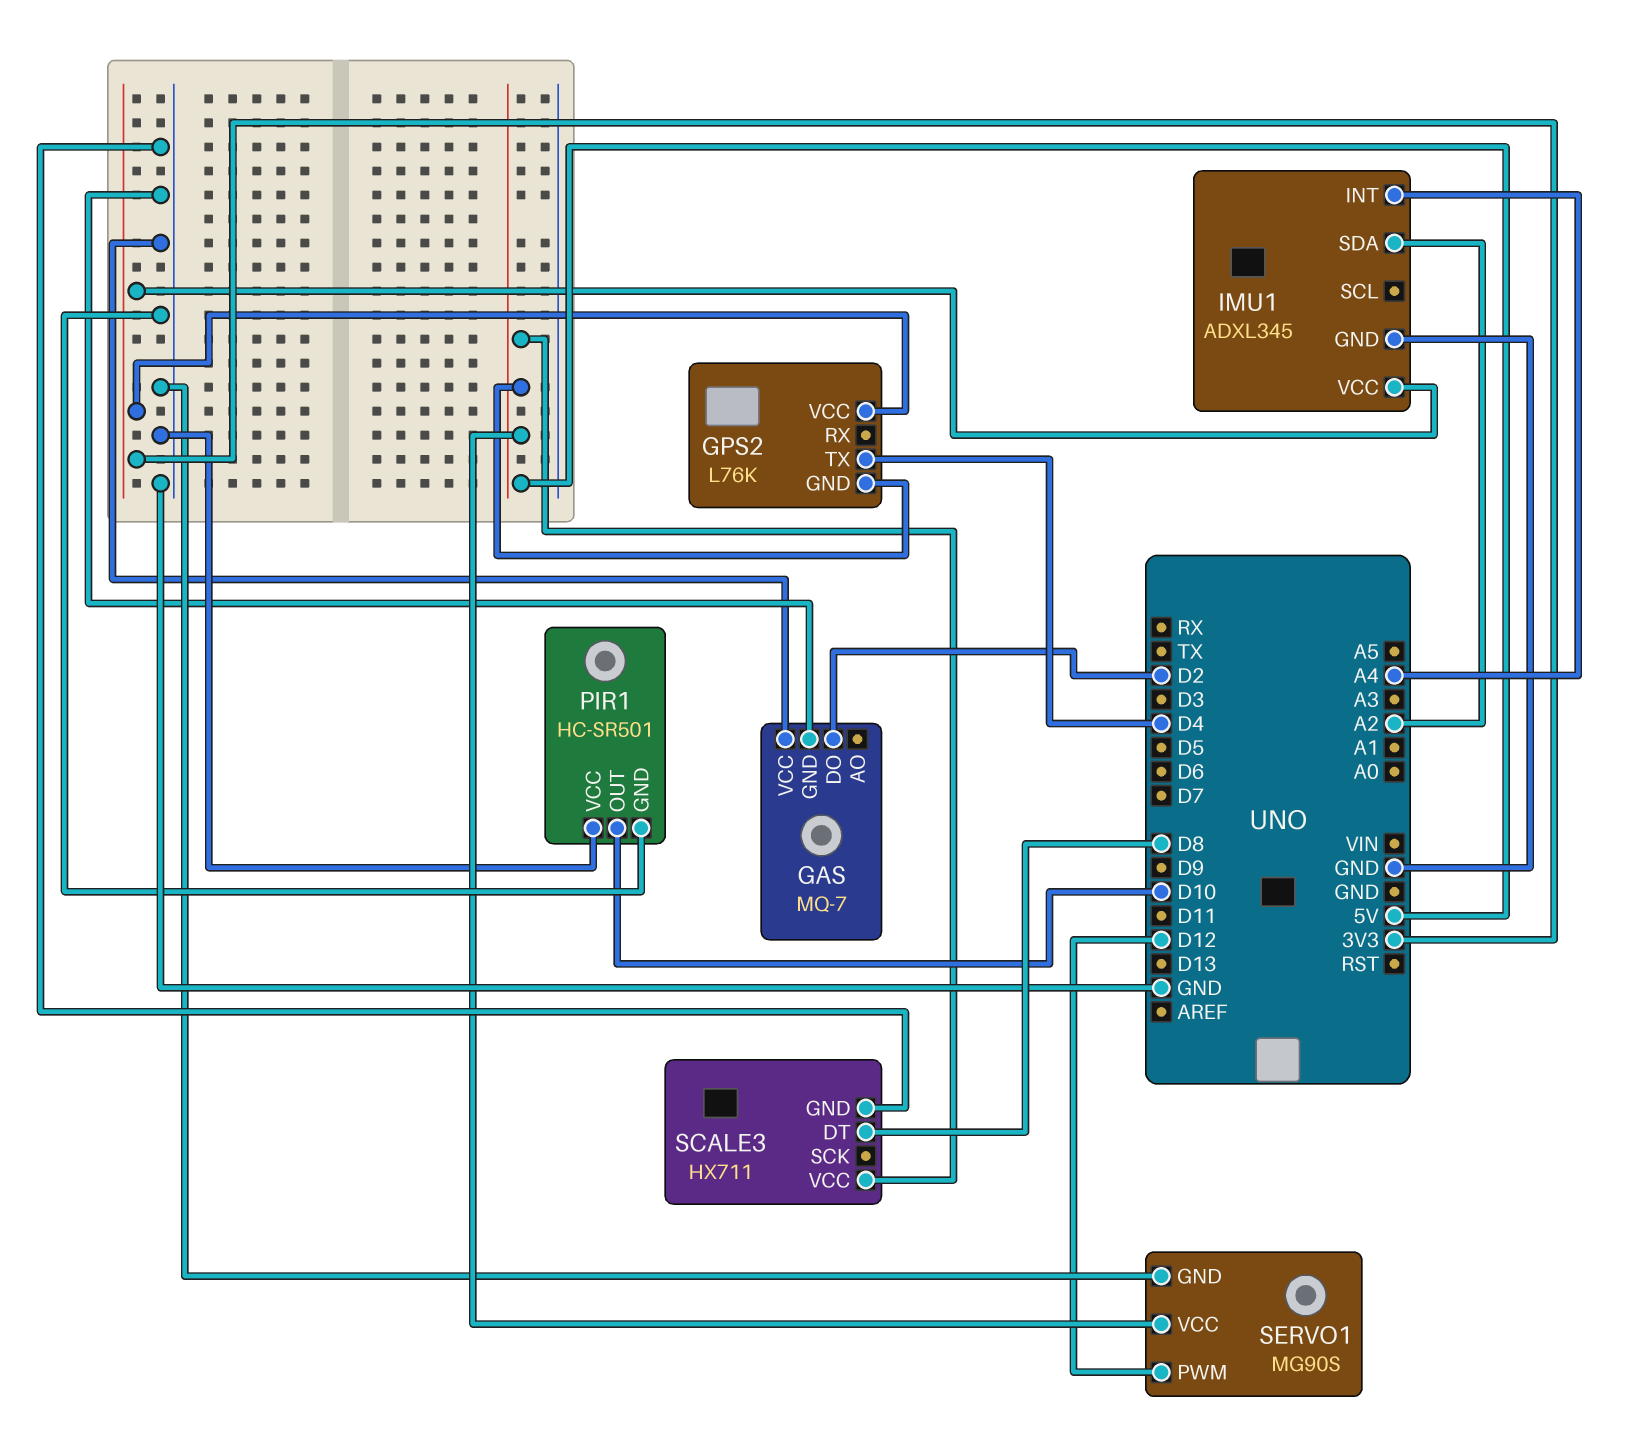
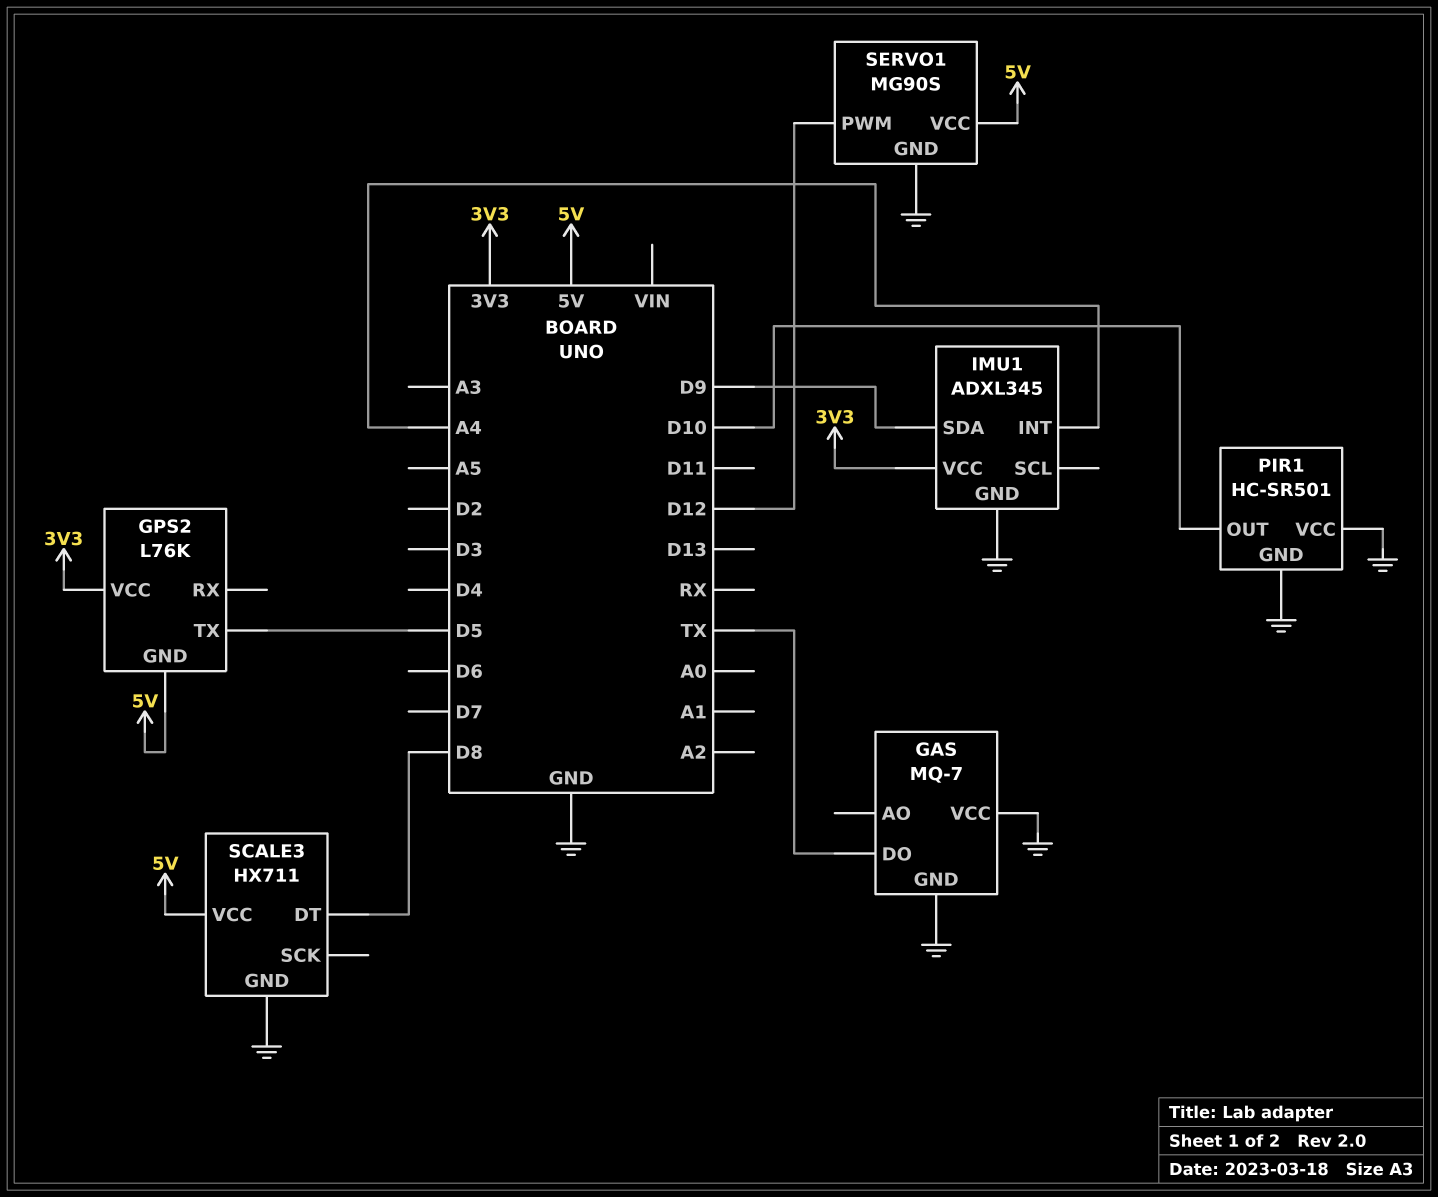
GAS pin DO: D2 -> TX
GPS2 pin TX: D4 -> D5
IMU1 pin SDA: A2 -> D9

